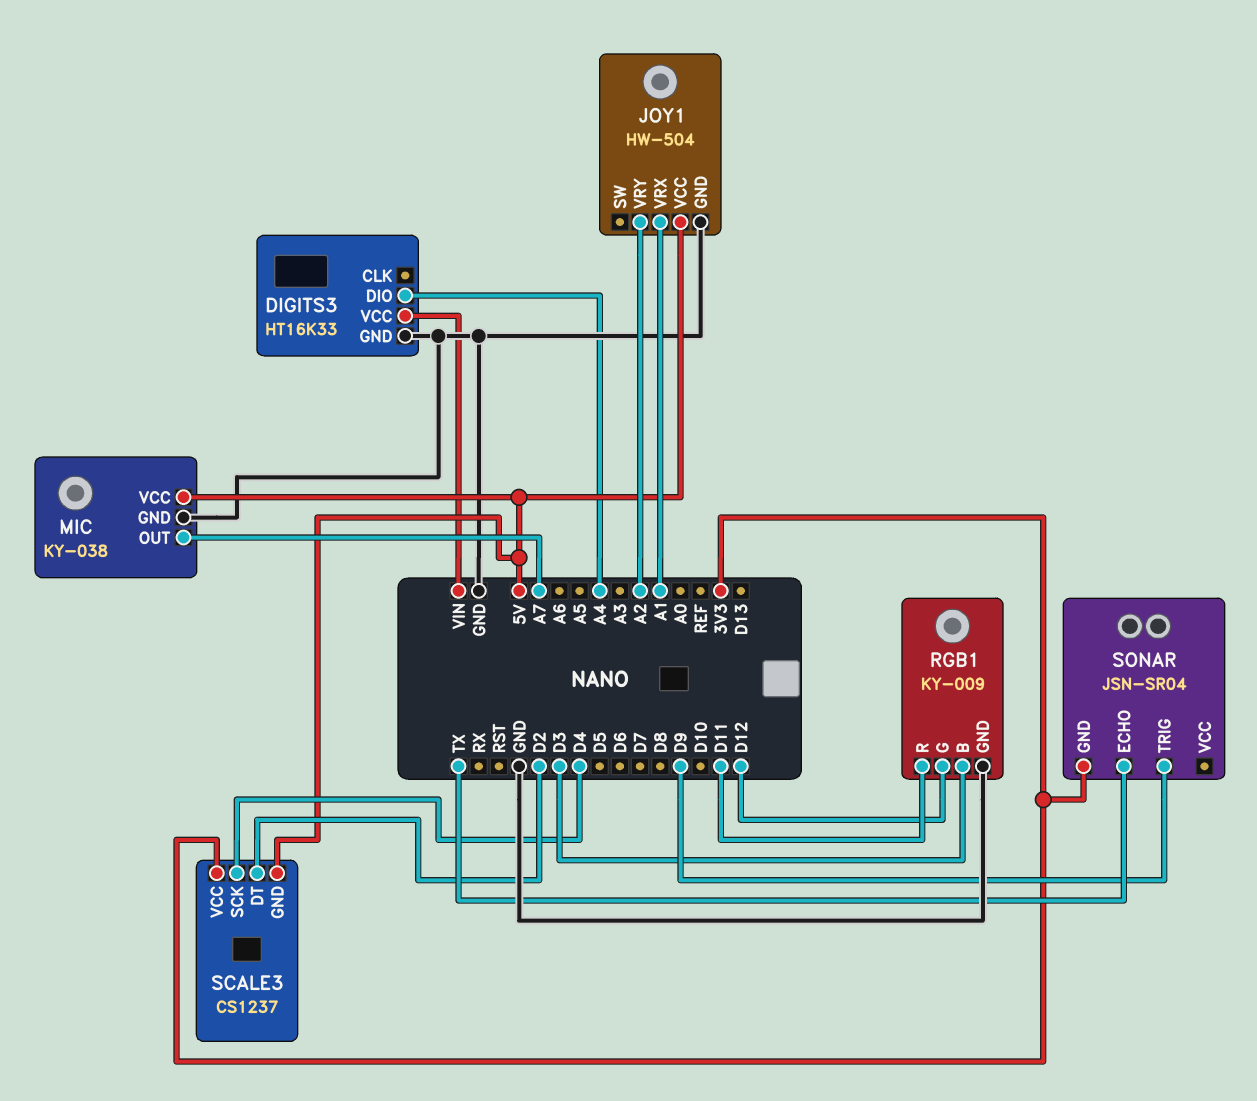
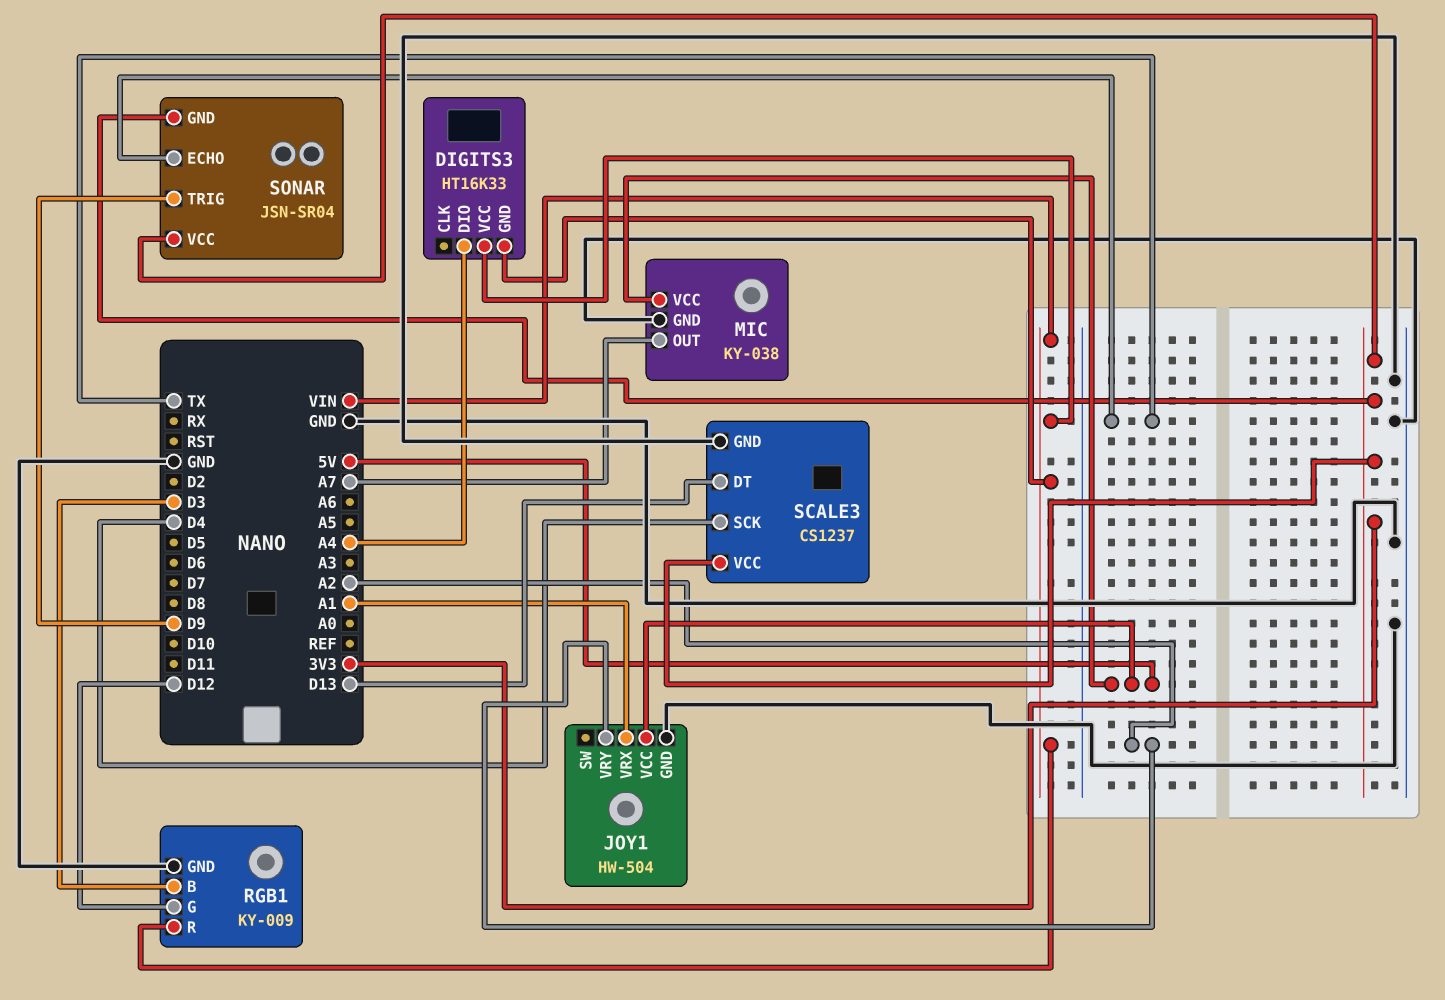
DIGITS3 pin GND: GND -> VIN
RGB1 pin R: D11 -> VIN
SCALE3 pin DT: D2 -> D13
SCALE3 pin GND: 5V -> GND
SONAR pin VCC: none -> 3V3

